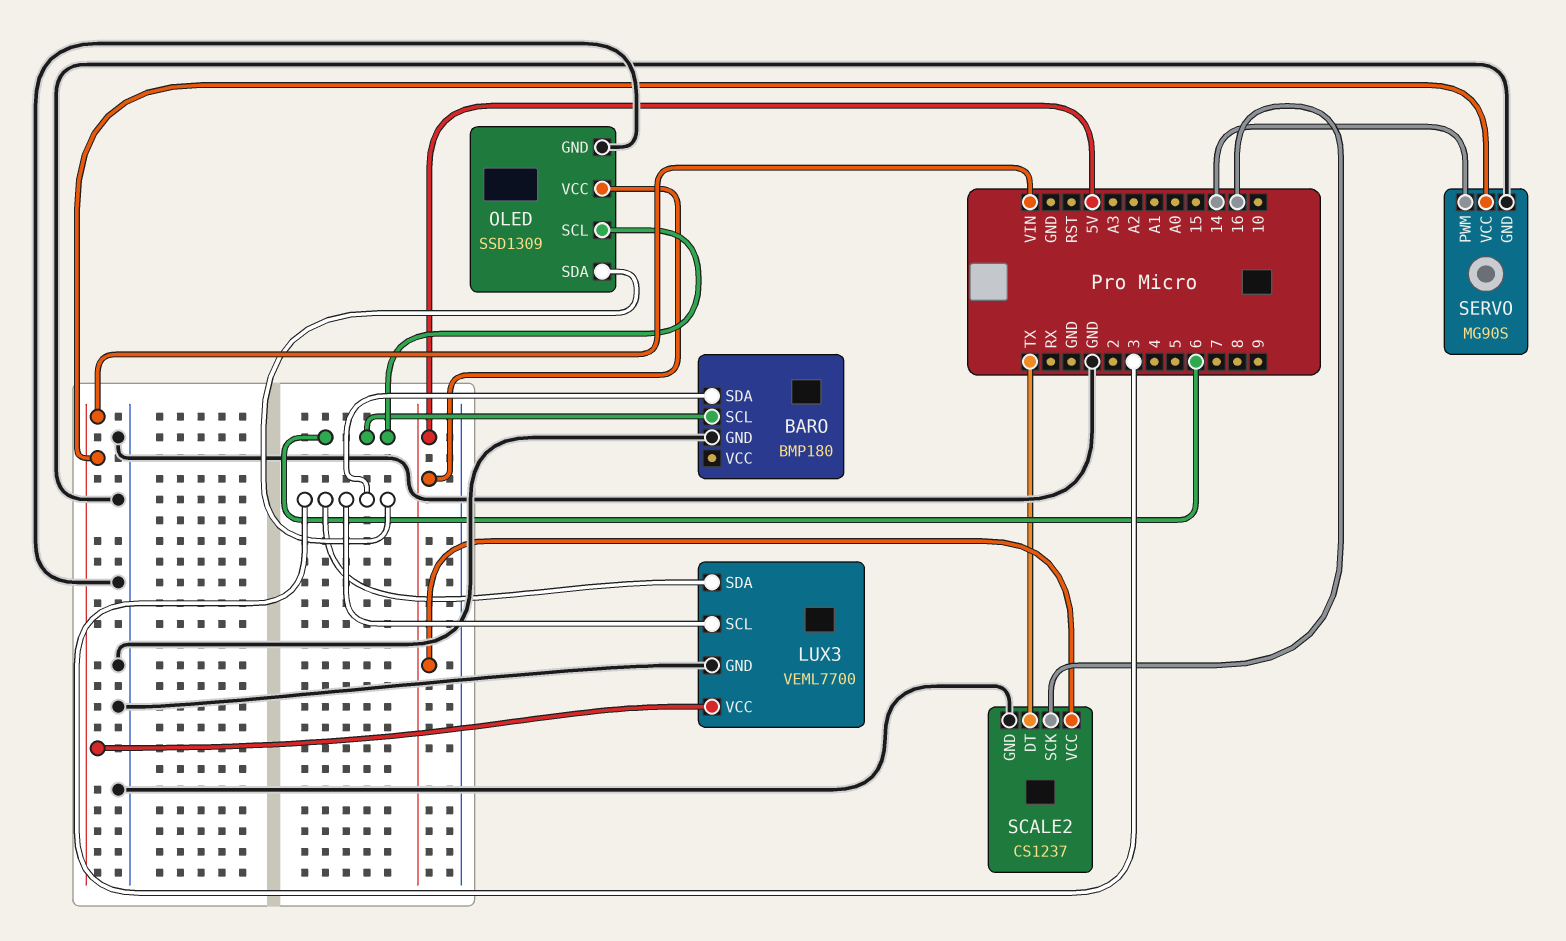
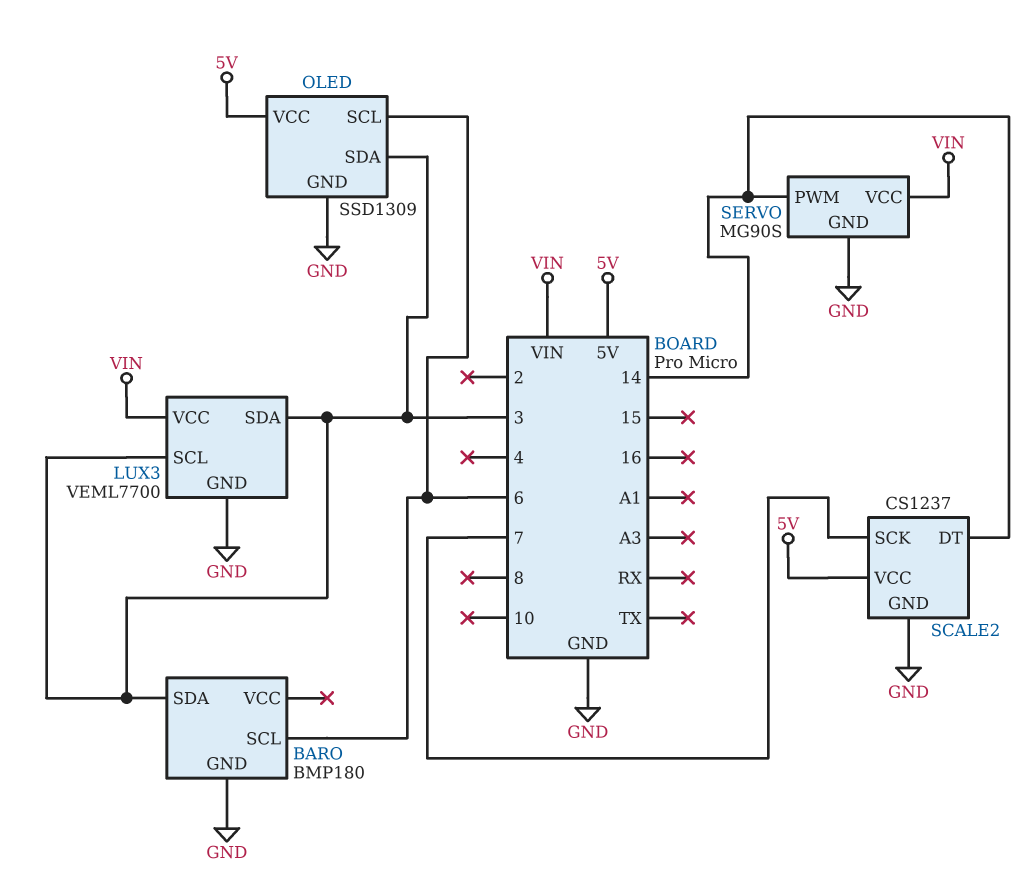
SCALE2 pin DT: TX -> 14
SCALE2 pin SCK: 16 -> 7

